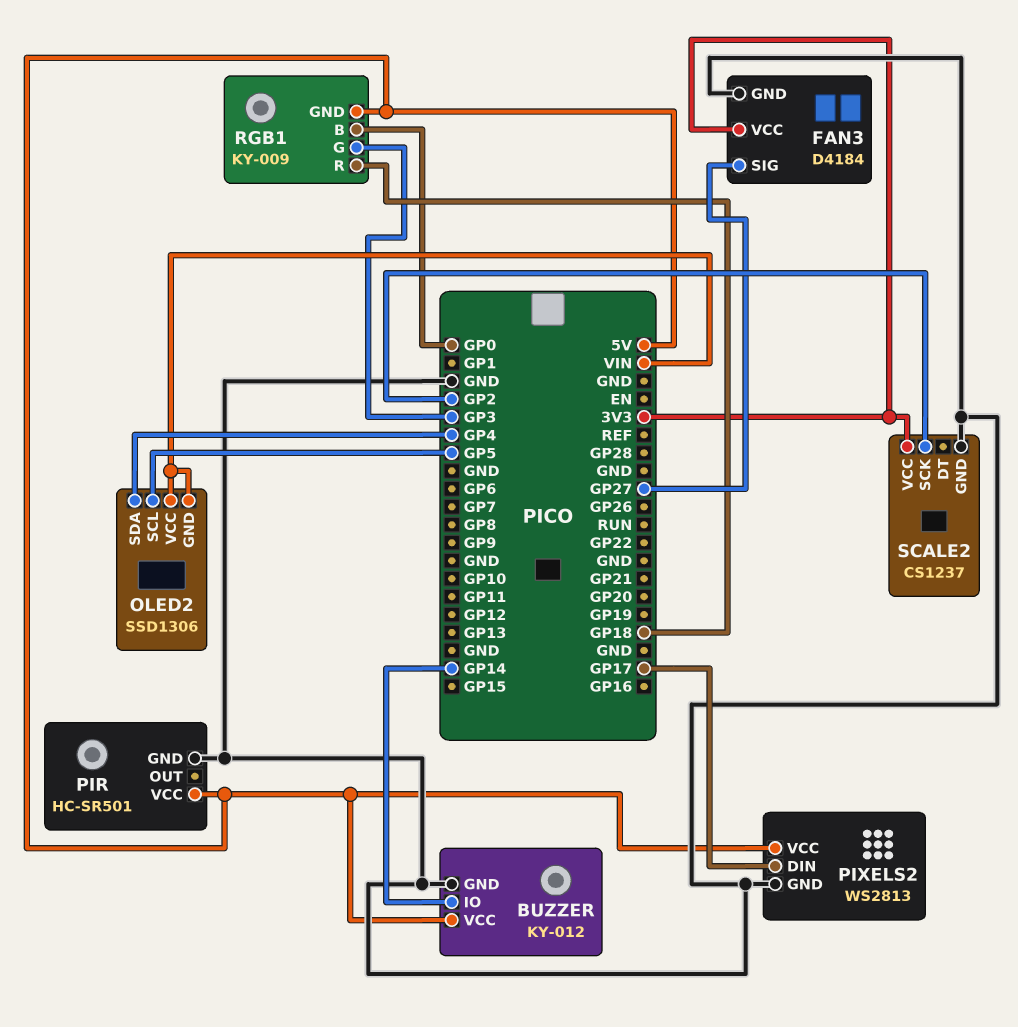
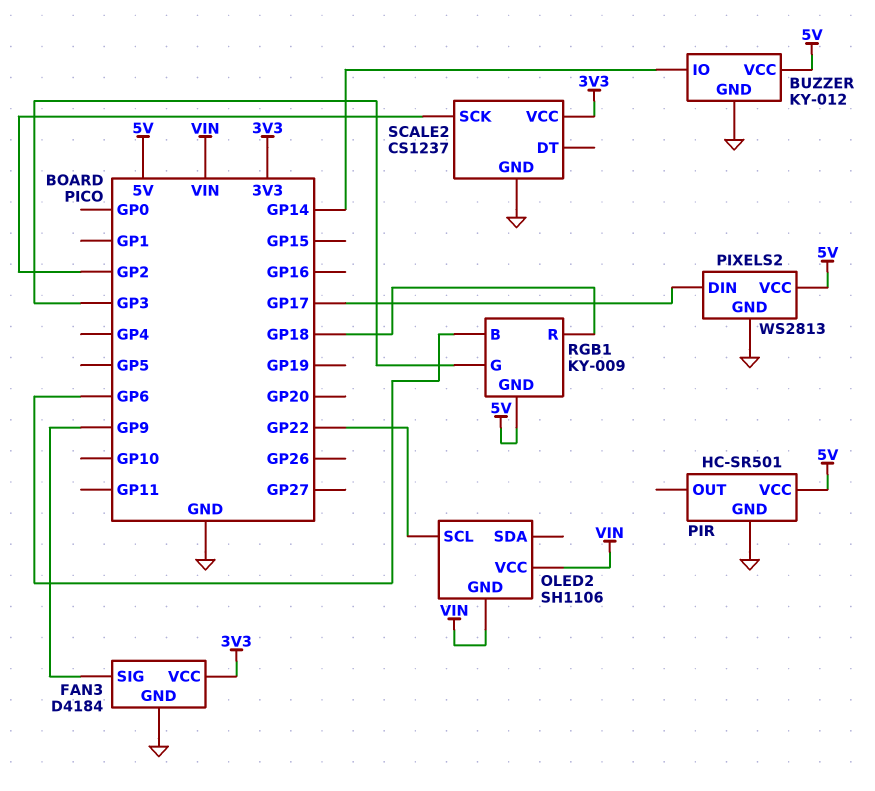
FAN3 pin SIG: GP27 -> GP9
OLED2: SSD1306 -> SH1106
OLED2 pin SCL: GP5 -> GP22
OLED2 pin SDA: GP4 -> none
RGB1 pin B: GP0 -> GP6

